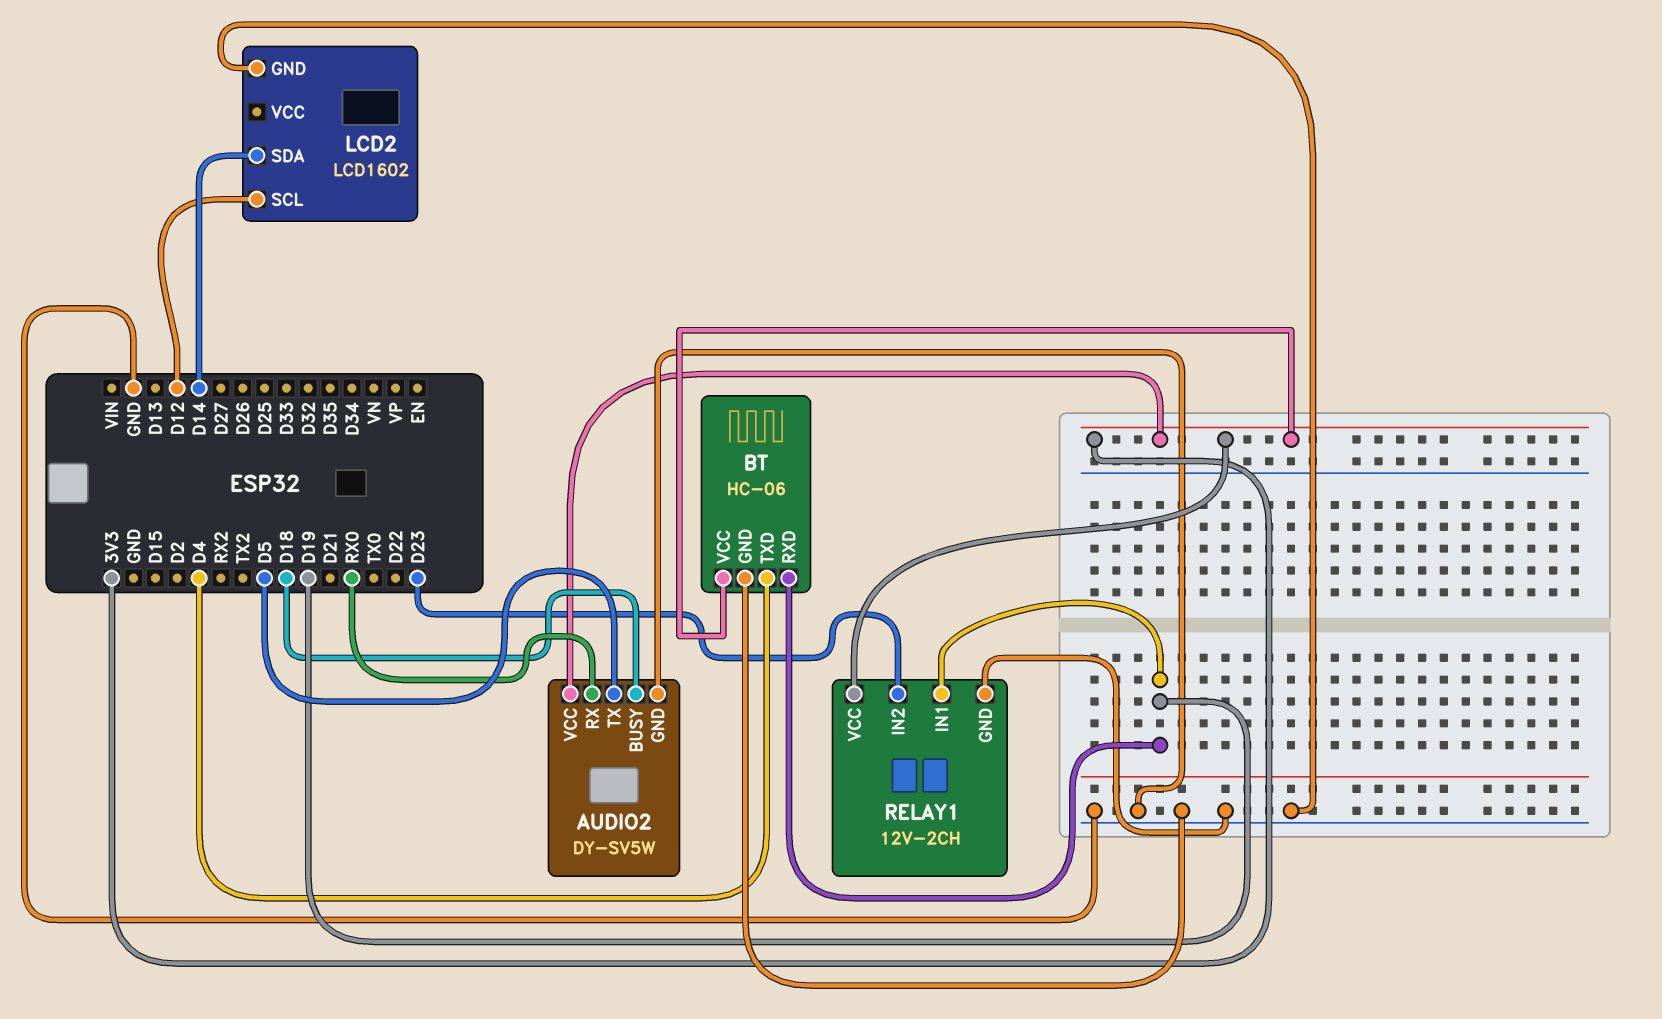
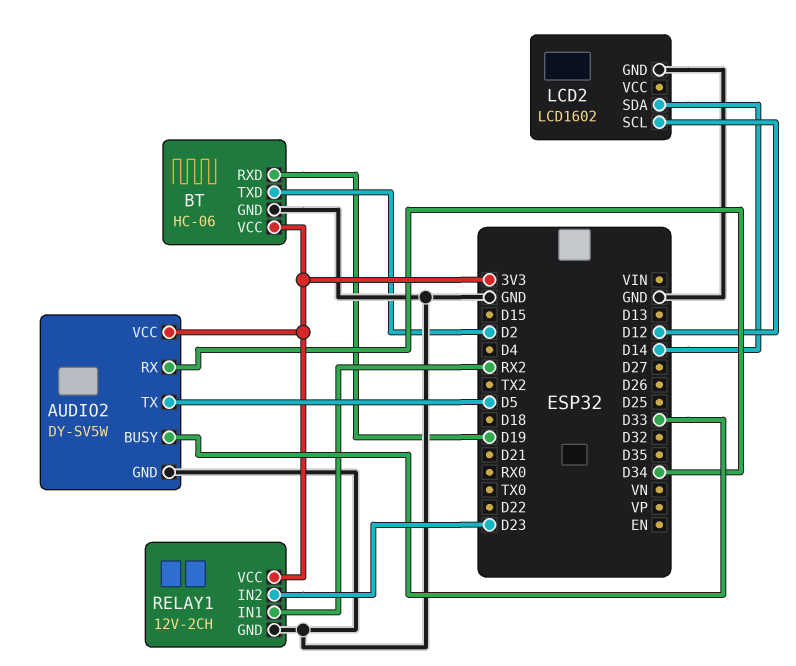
AUDIO2 pin BUSY: D18 -> D33
AUDIO2 pin RX: RX0 -> D34
BT pin TXD: D4 -> D2
RELAY1 pin IN1: D19 -> RX2

